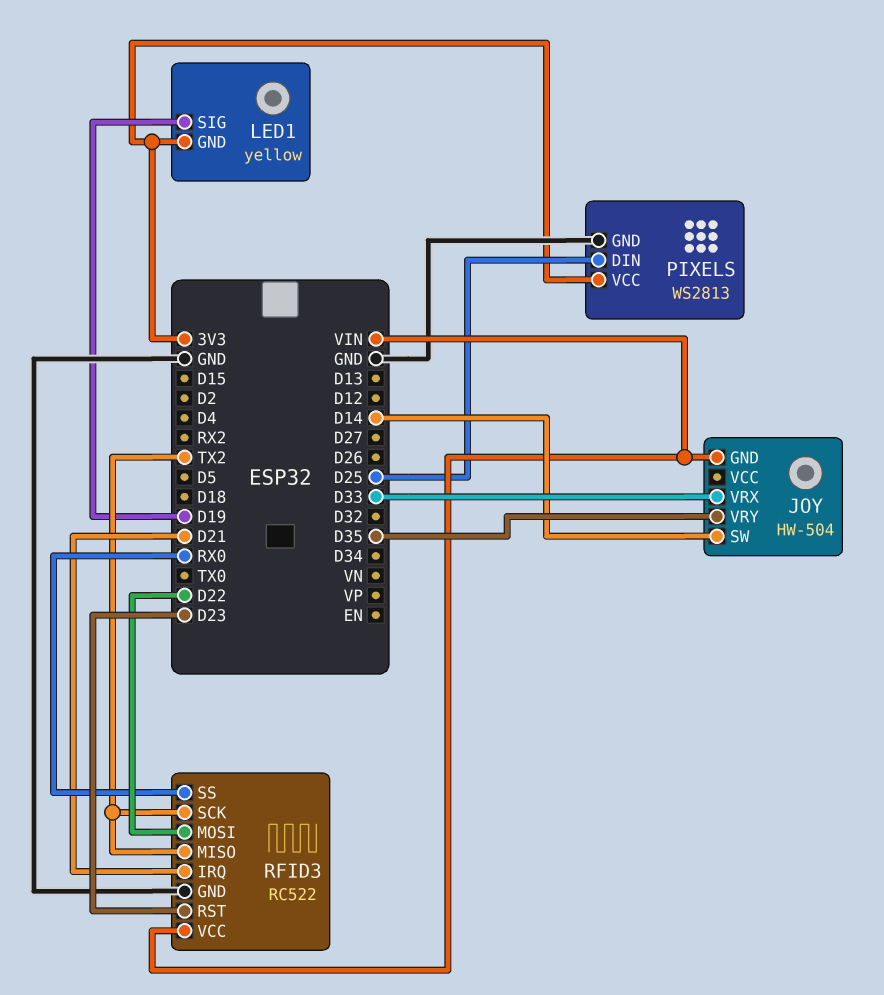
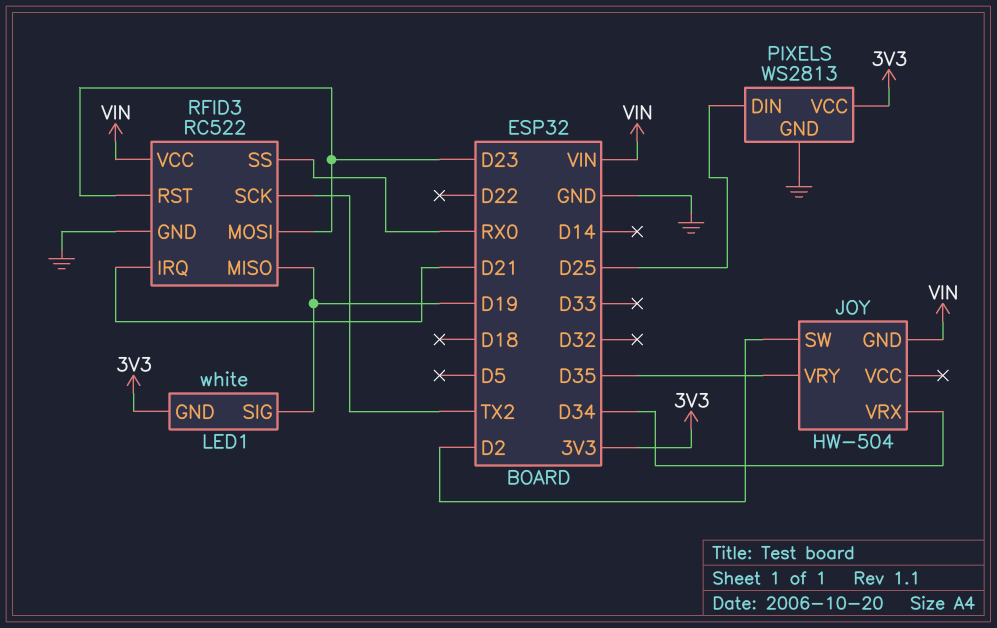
JOY pin SW: D14 -> D2
JOY pin VRX: D33 -> D34
LED1: yellow -> white
RFID3 pin MISO: TX2 -> D19
RFID3 pin MOSI: D22 -> D23

